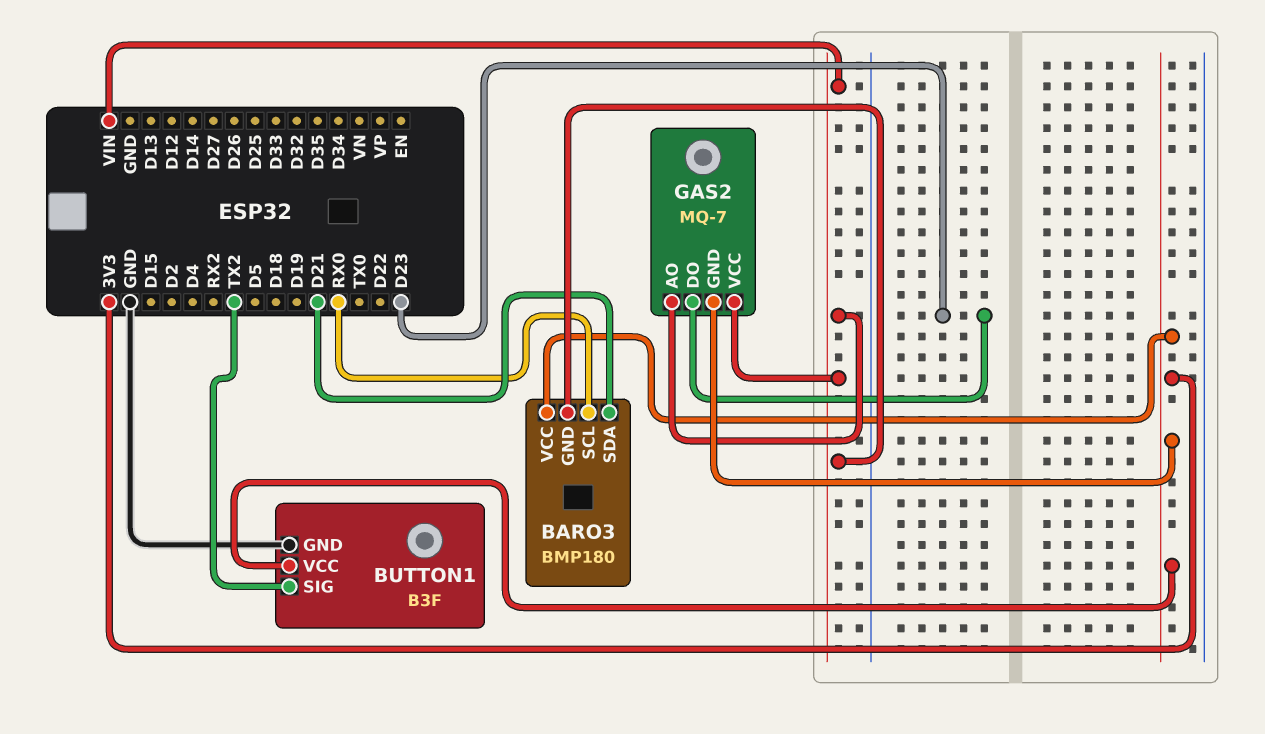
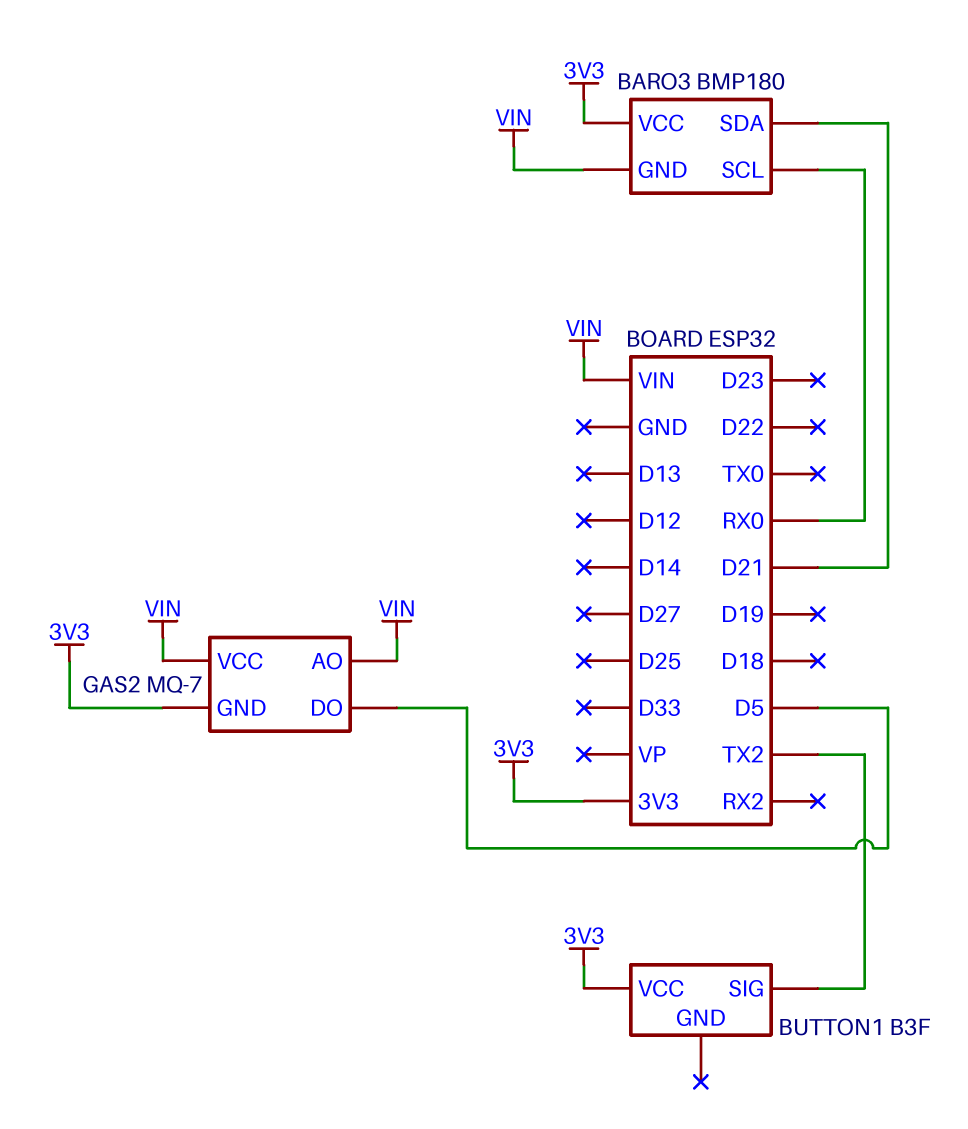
BUTTON1 pin GND: GND -> none
GAS2 pin DO: D23 -> D5

